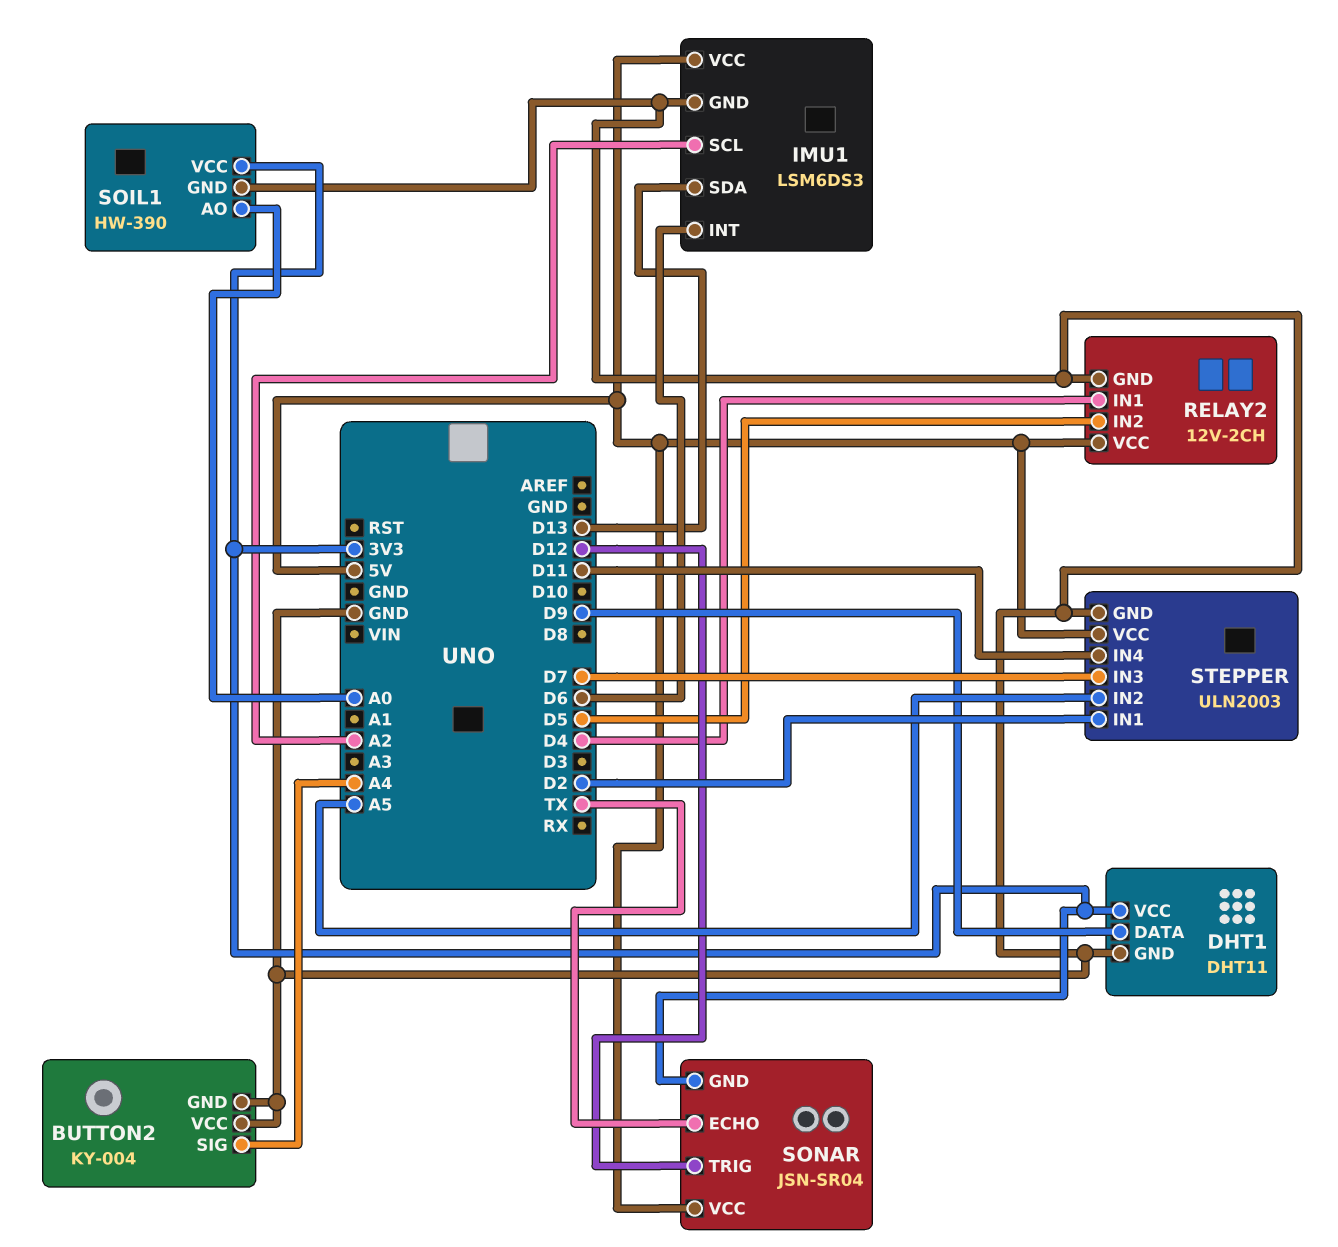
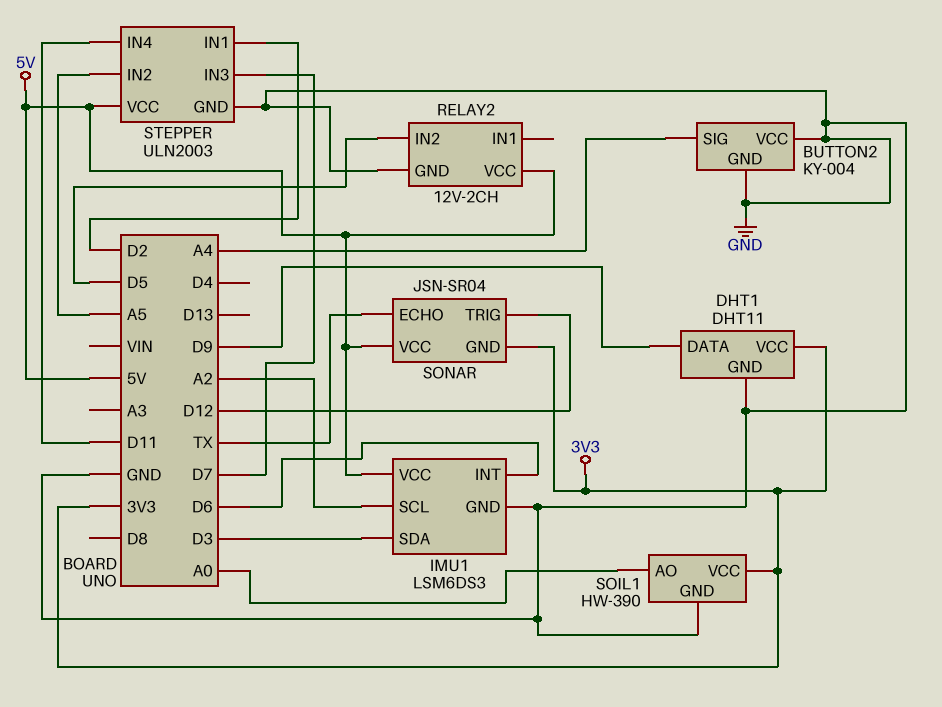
IMU1 pin SDA: D13 -> D3
RELAY2 pin IN1: D4 -> none

